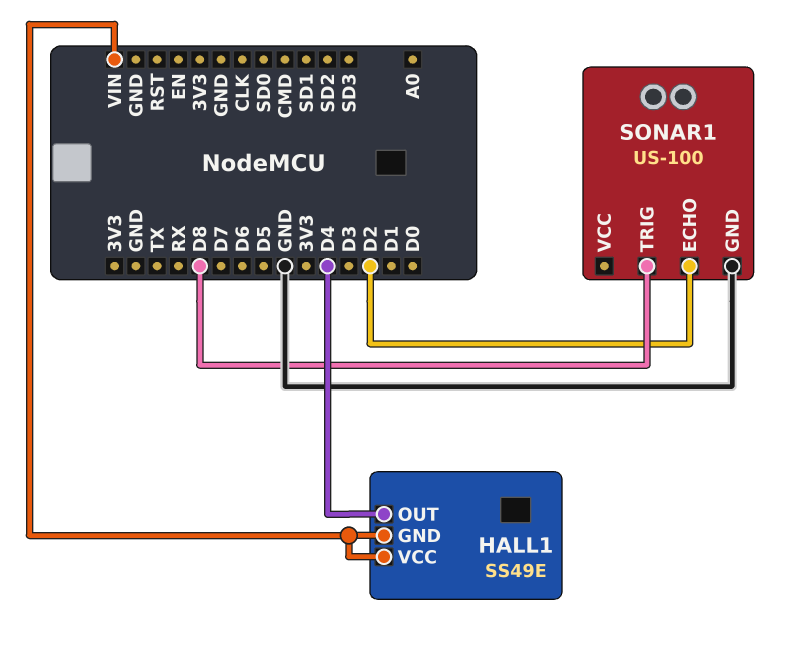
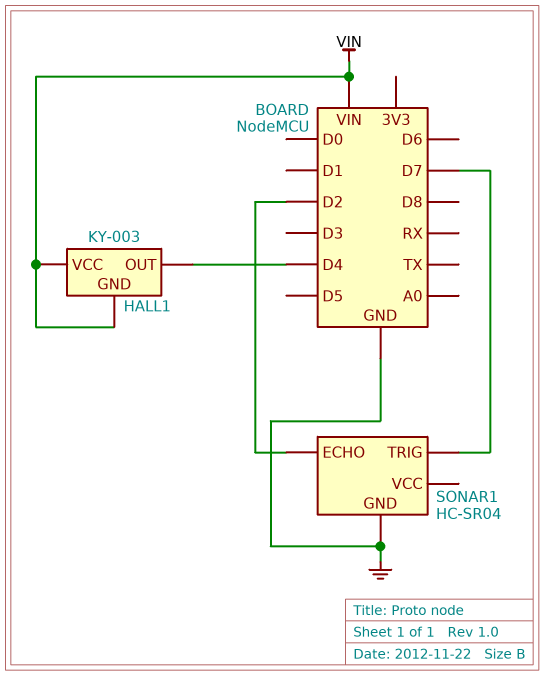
HALL1: SS49E -> KY-003
SONAR1: US-100 -> HC-SR04
SONAR1 pin TRIG: D8 -> D7

